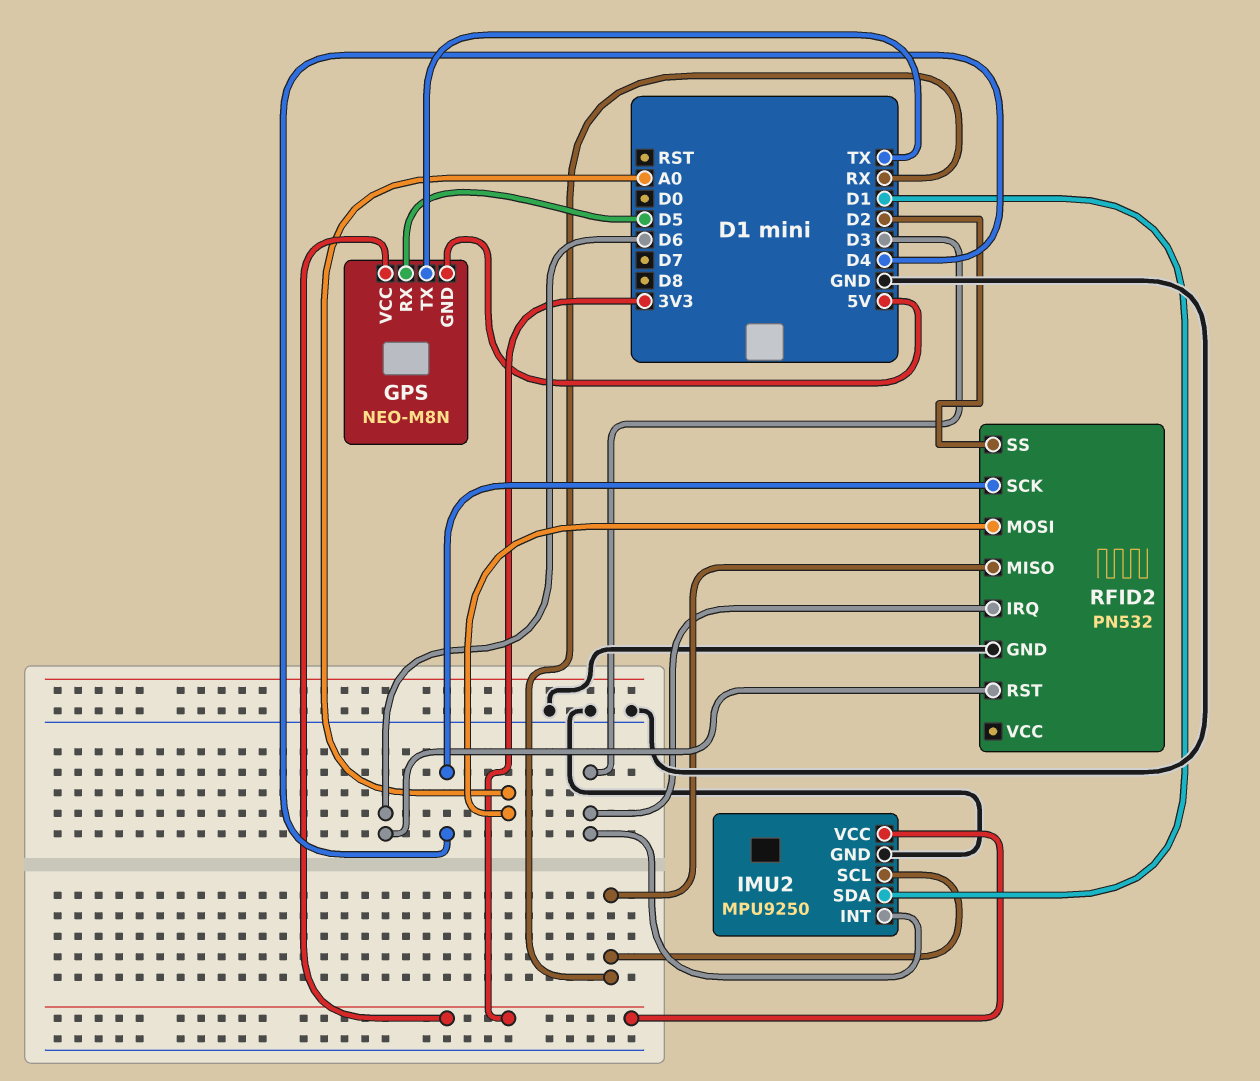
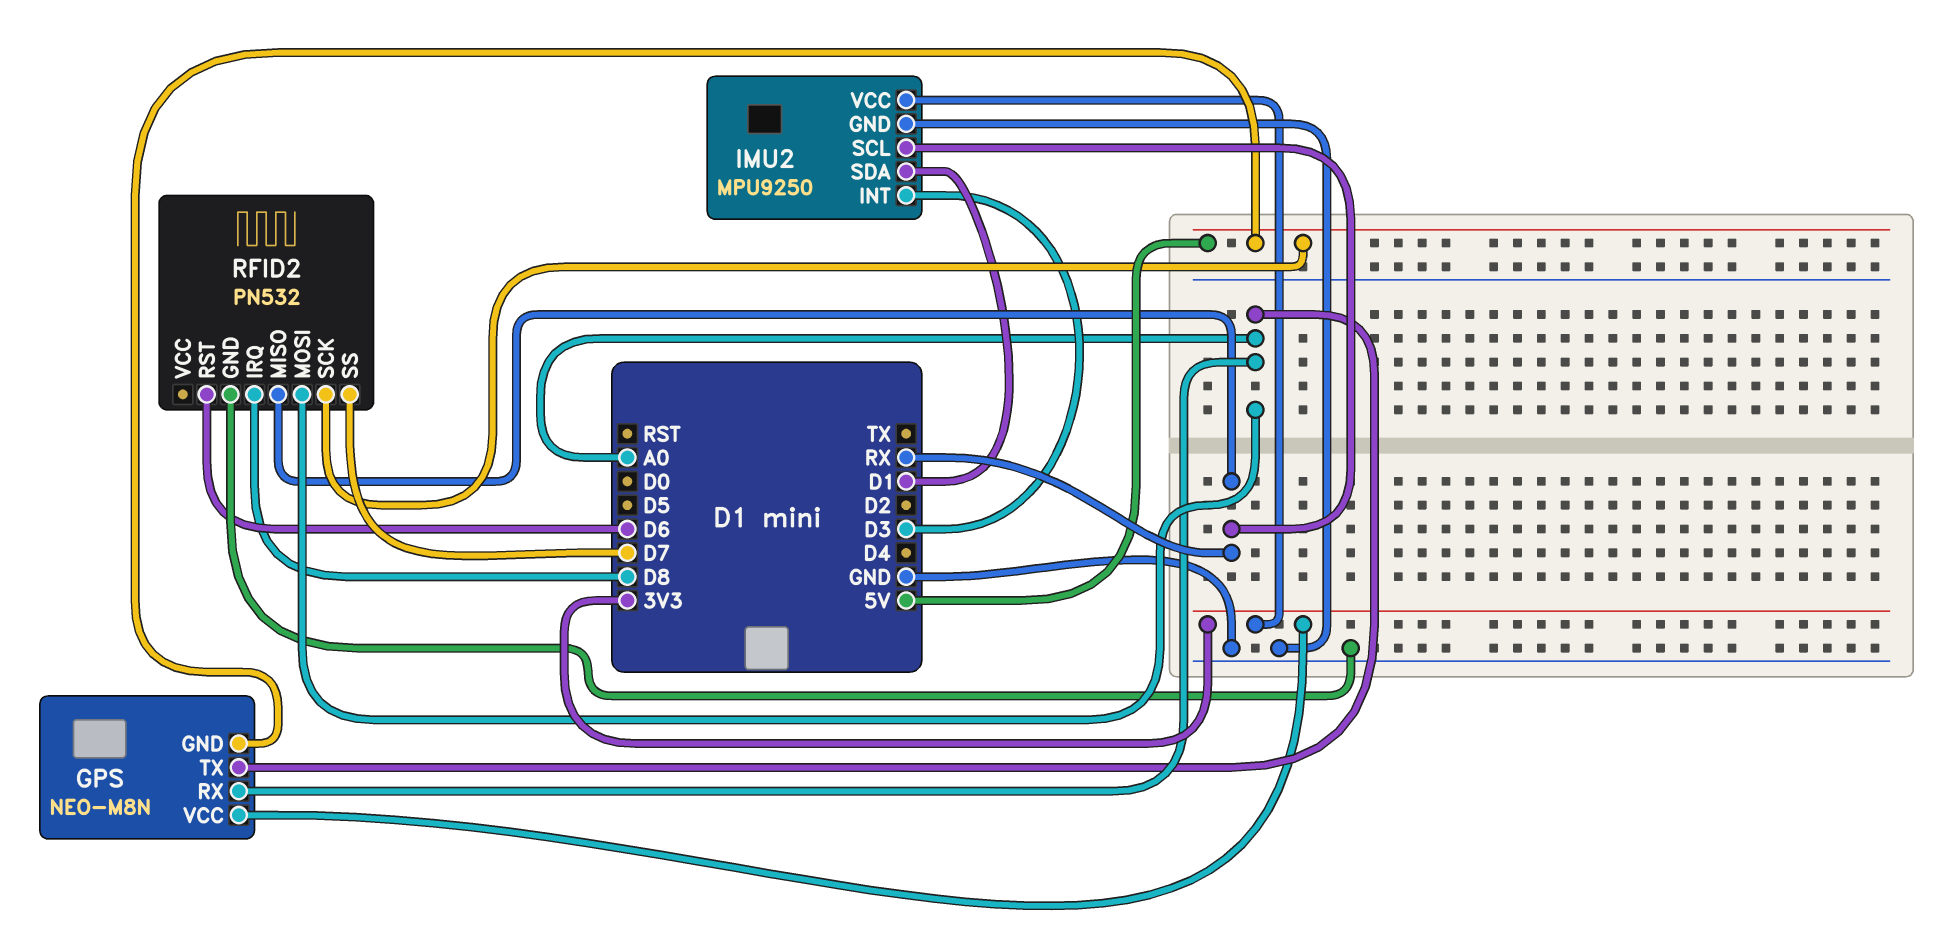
GPS pin RX: D5 -> A0
GPS pin TX: TX -> A0
RFID2 pin IRQ: D3 -> D8
RFID2 pin SCK: D4 -> 5V
RFID2 pin SS: D2 -> D7

